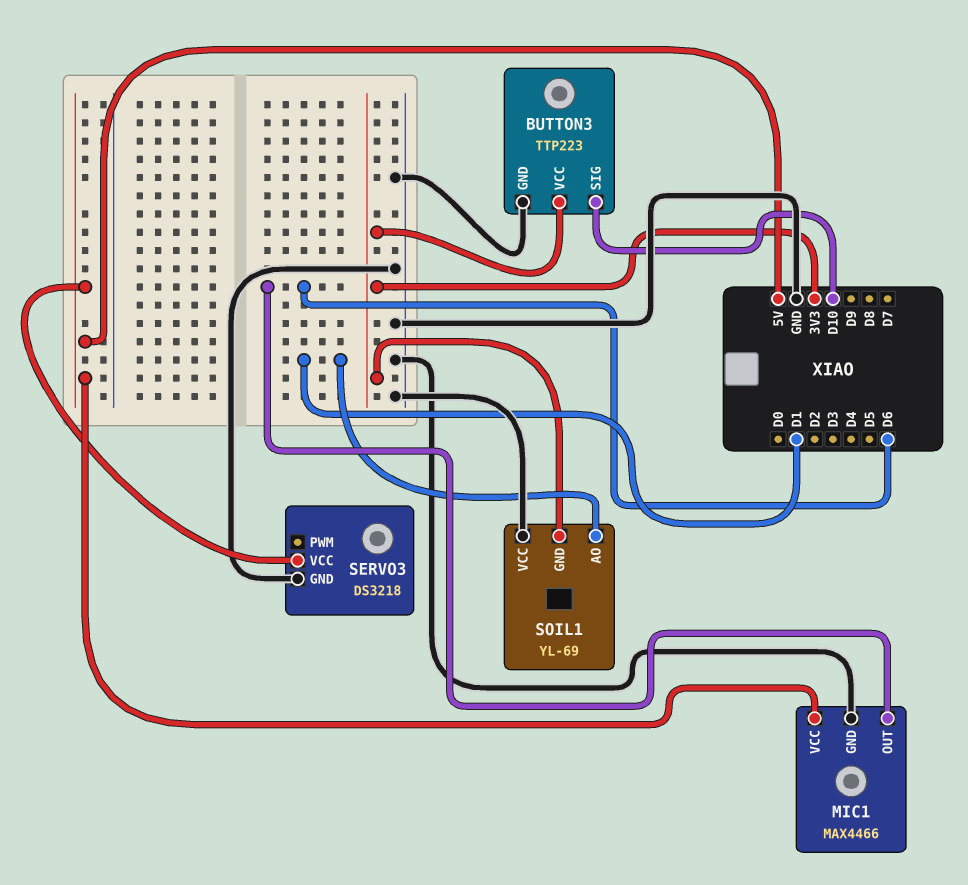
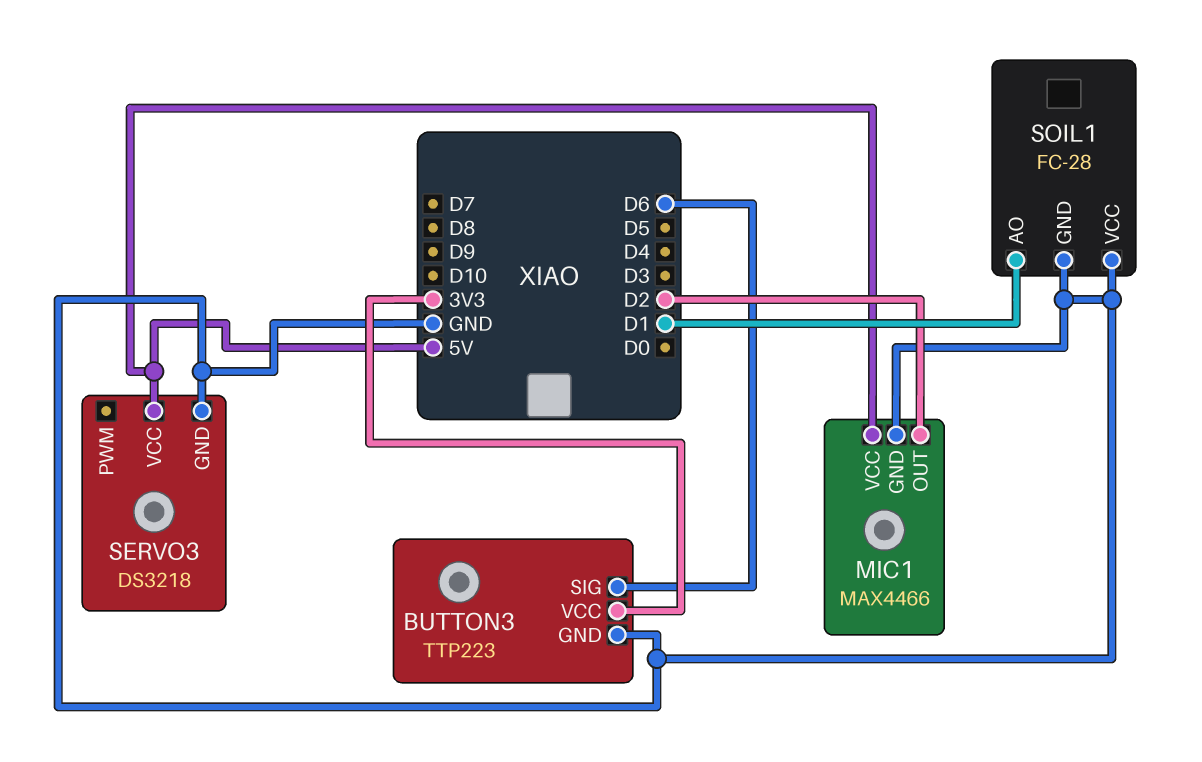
BUTTON3 pin SIG: D10 -> D6
MIC1 pin OUT: D6 -> D2
SOIL1: YL-69 -> FC-28
SOIL1 pin GND: 3V3 -> GND

